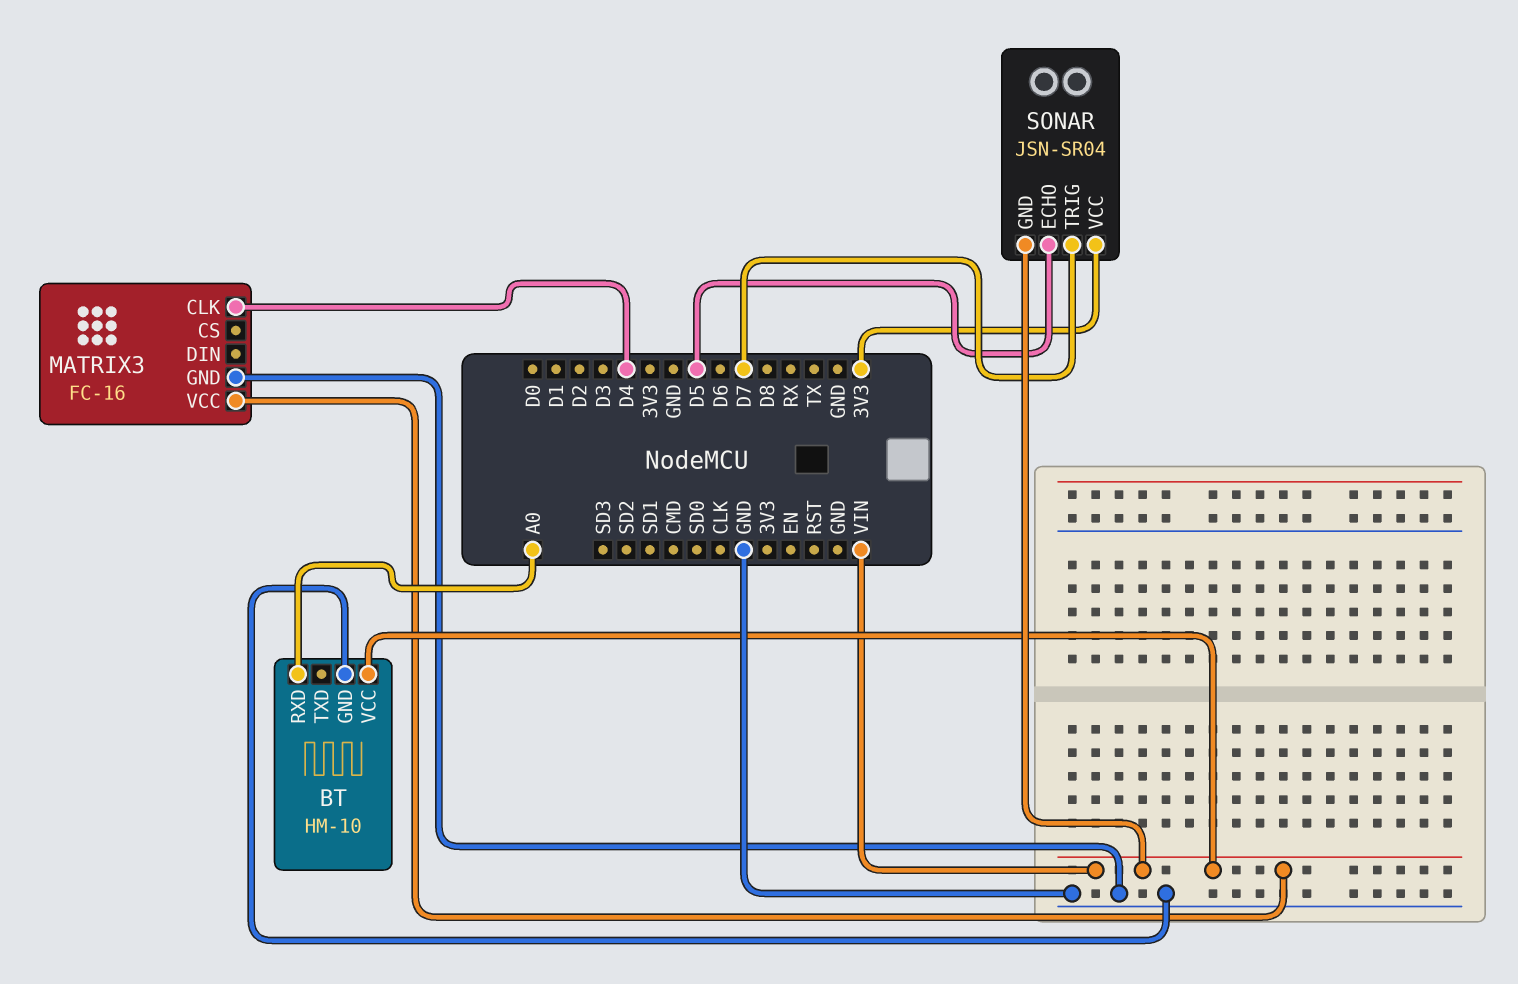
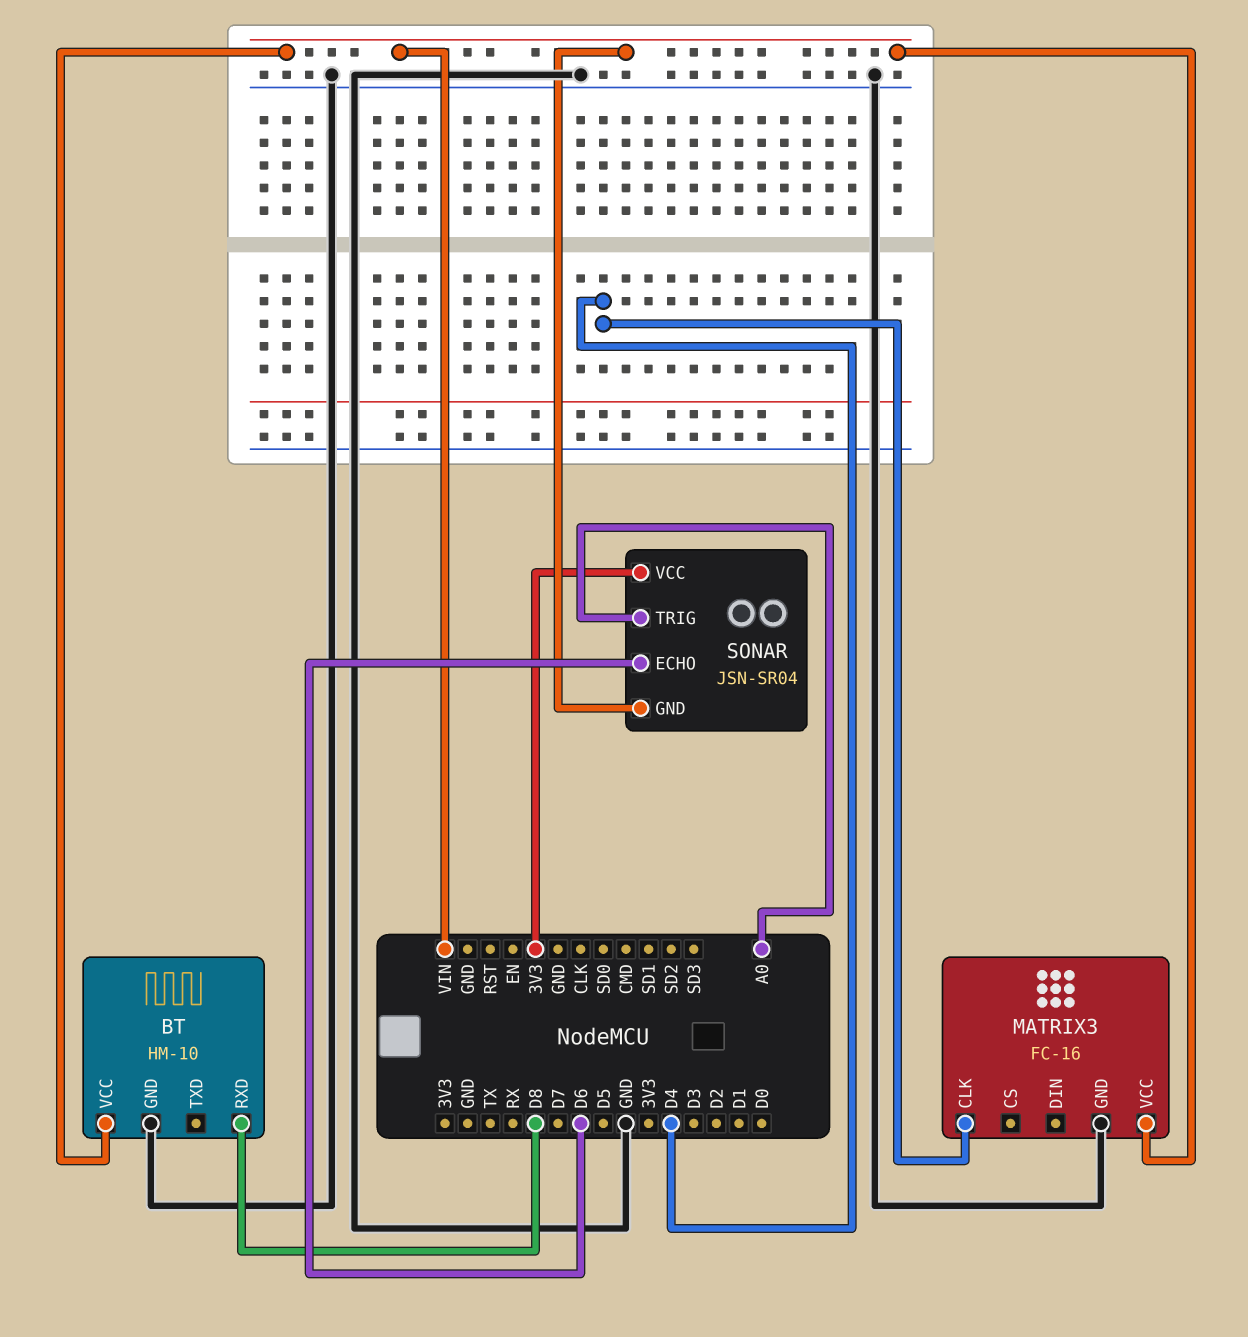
BT pin RXD: A0 -> D8
SONAR pin ECHO: D5 -> D6
SONAR pin TRIG: D7 -> A0

